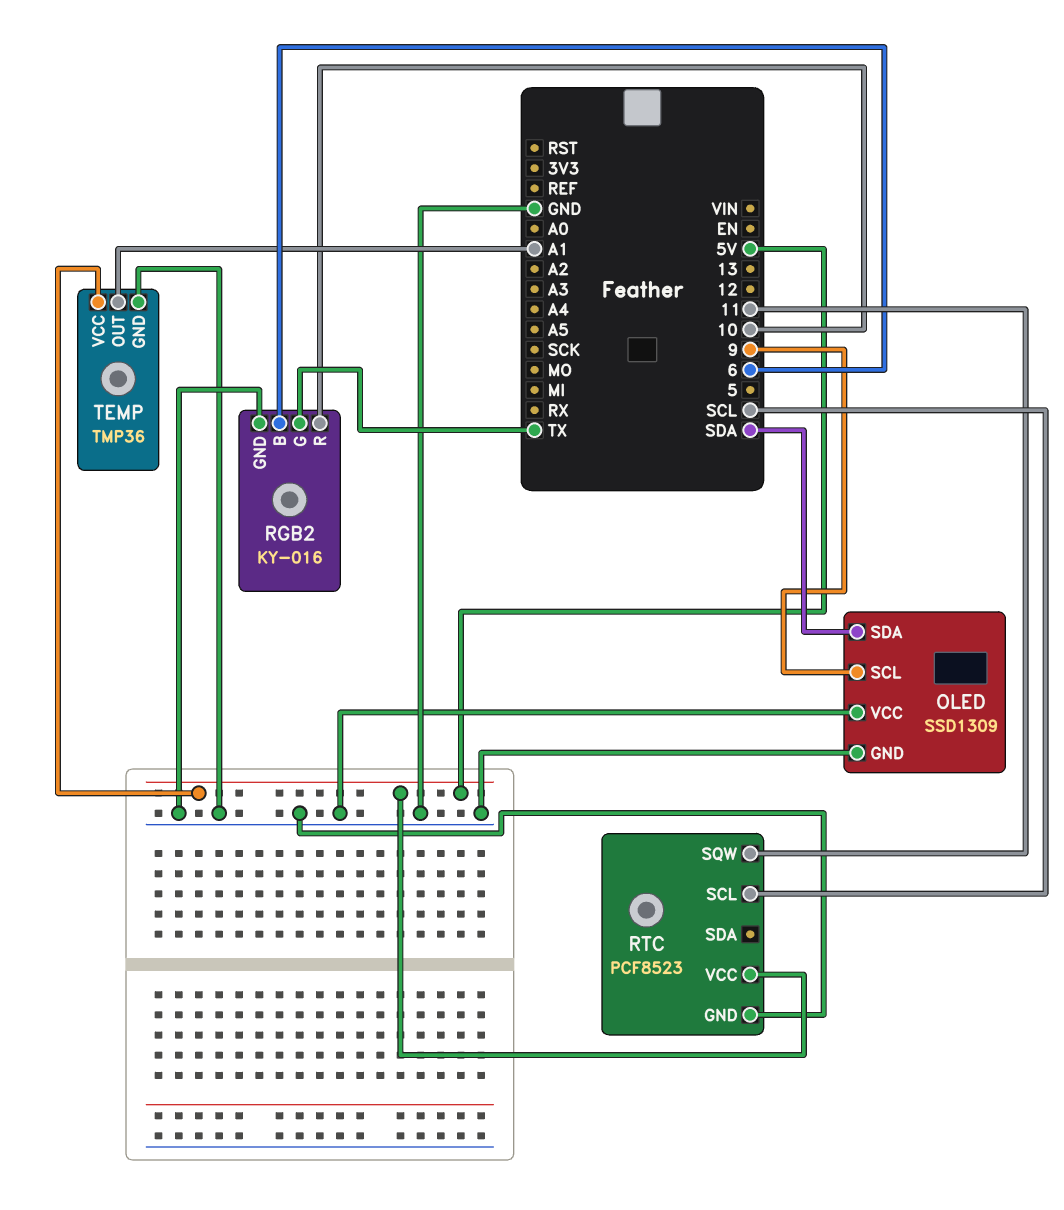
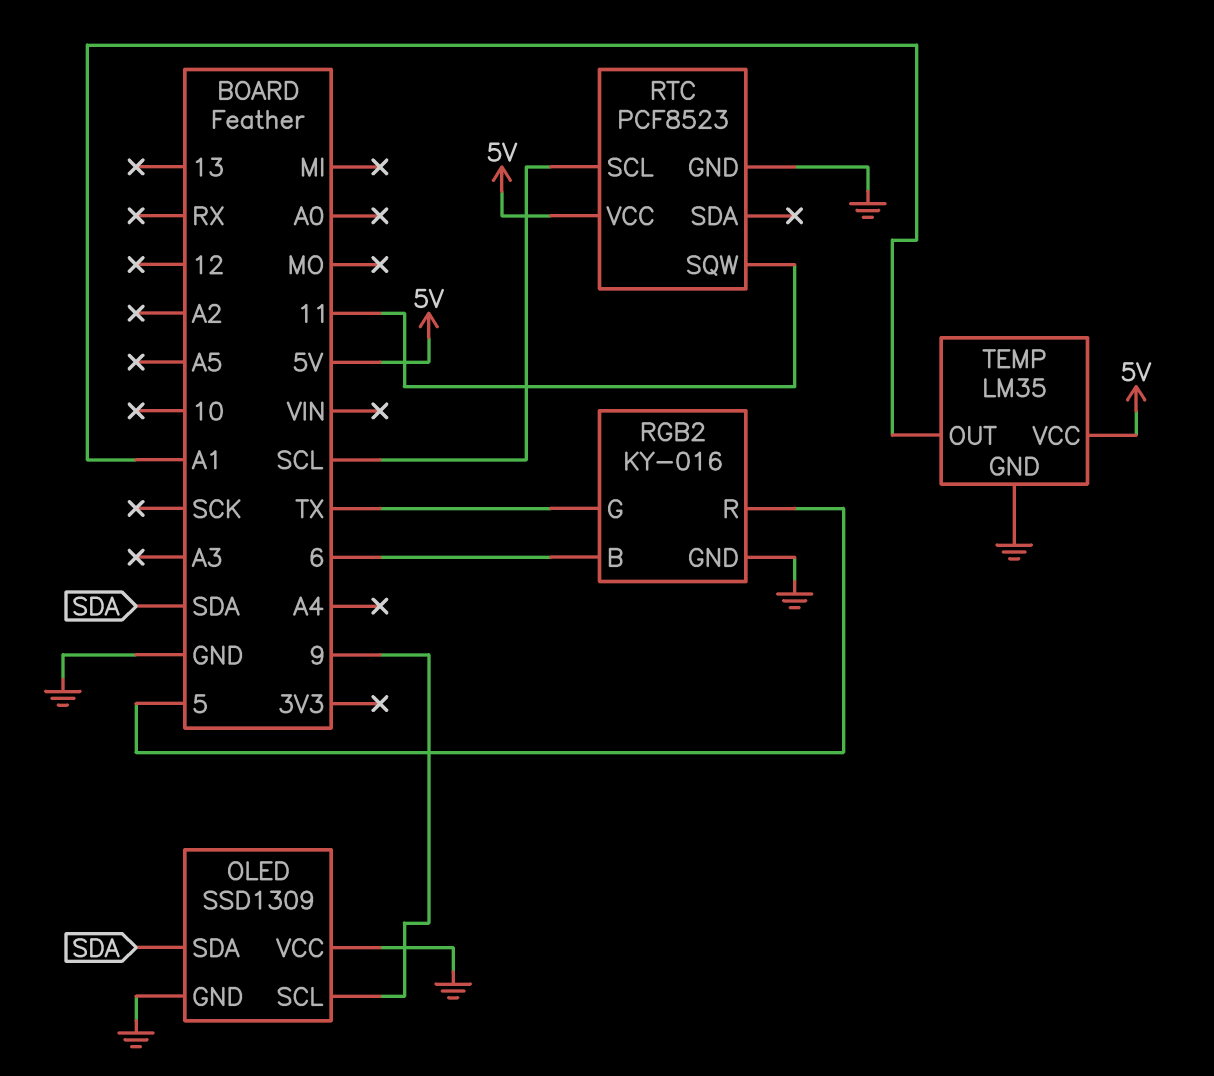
RGB2 pin R: 10 -> 5
TEMP: TMP36 -> LM35

